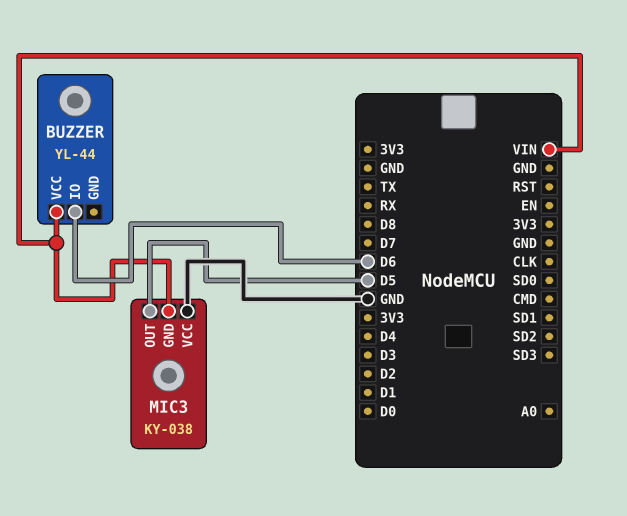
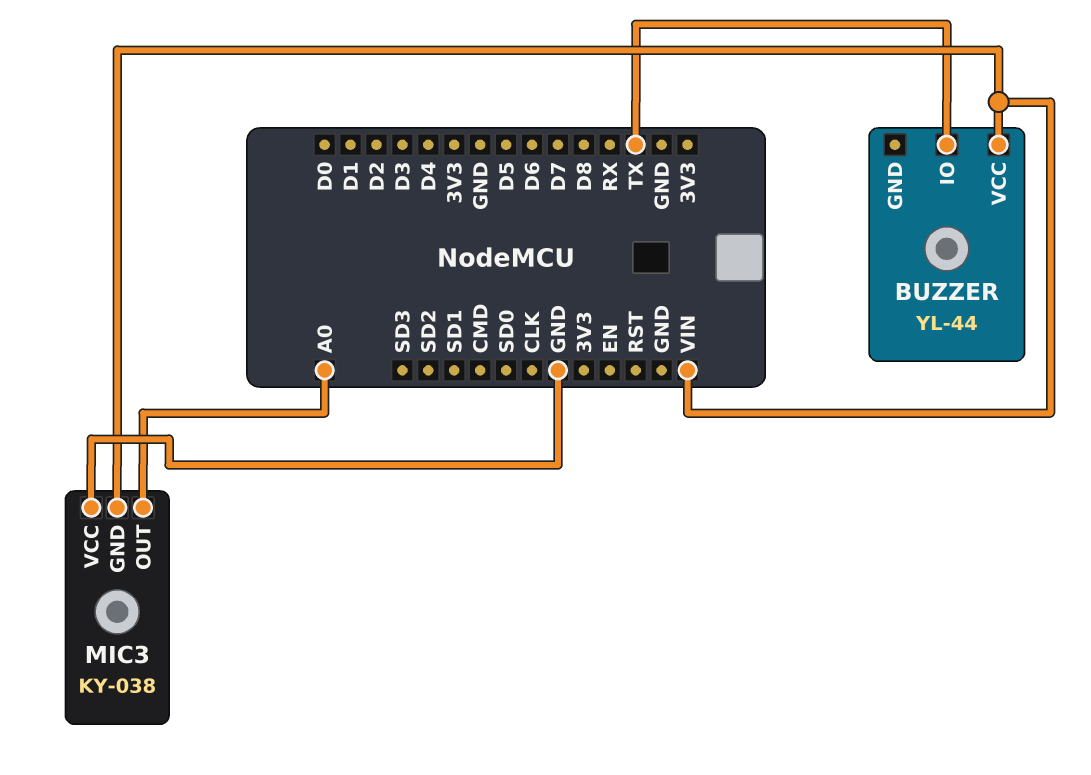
BUZZER pin IO: D6 -> TX
MIC3 pin OUT: D5 -> A0

